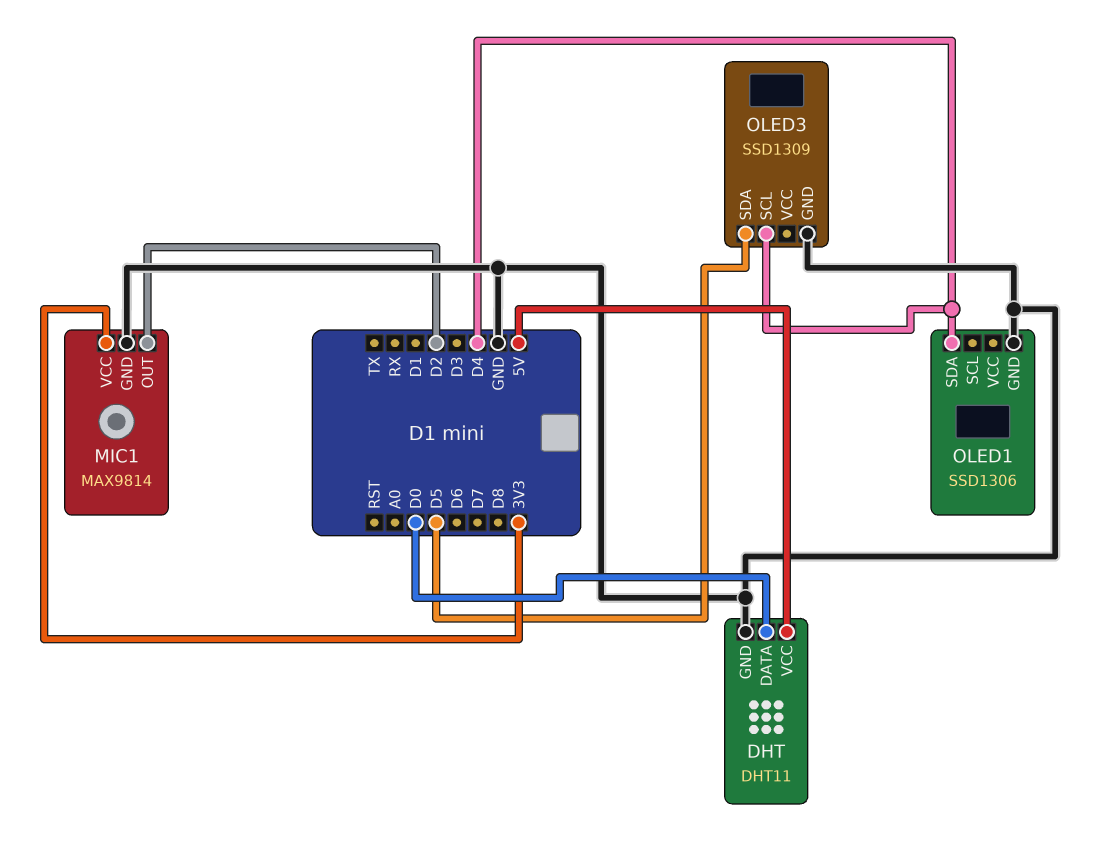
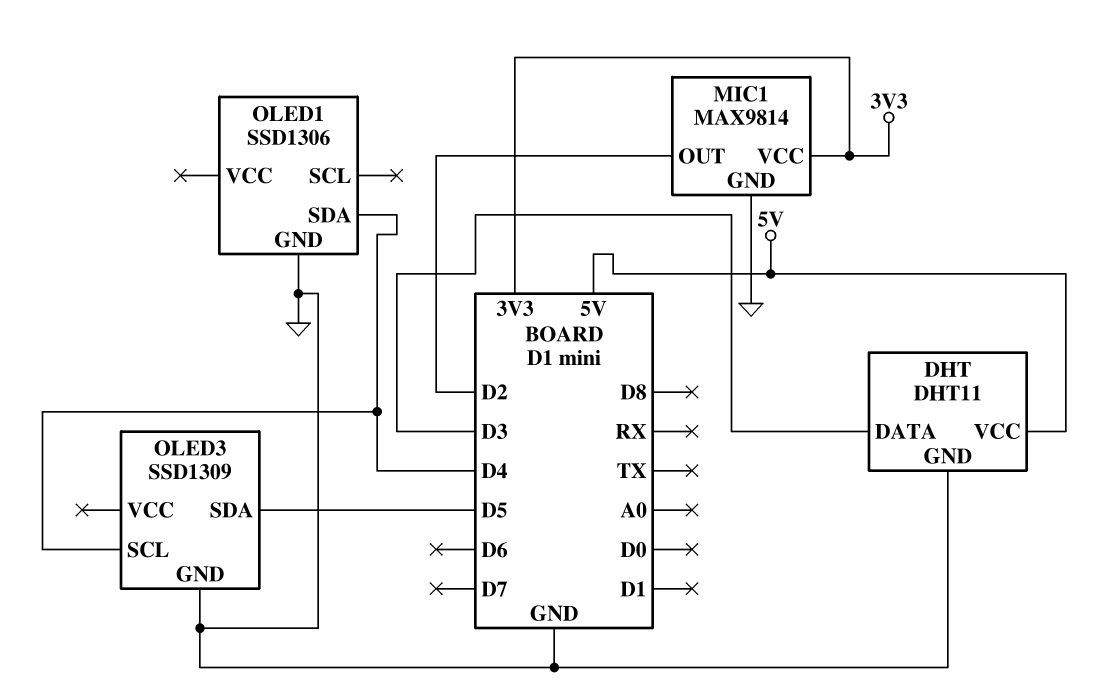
DHT pin DATA: D0 -> D3

